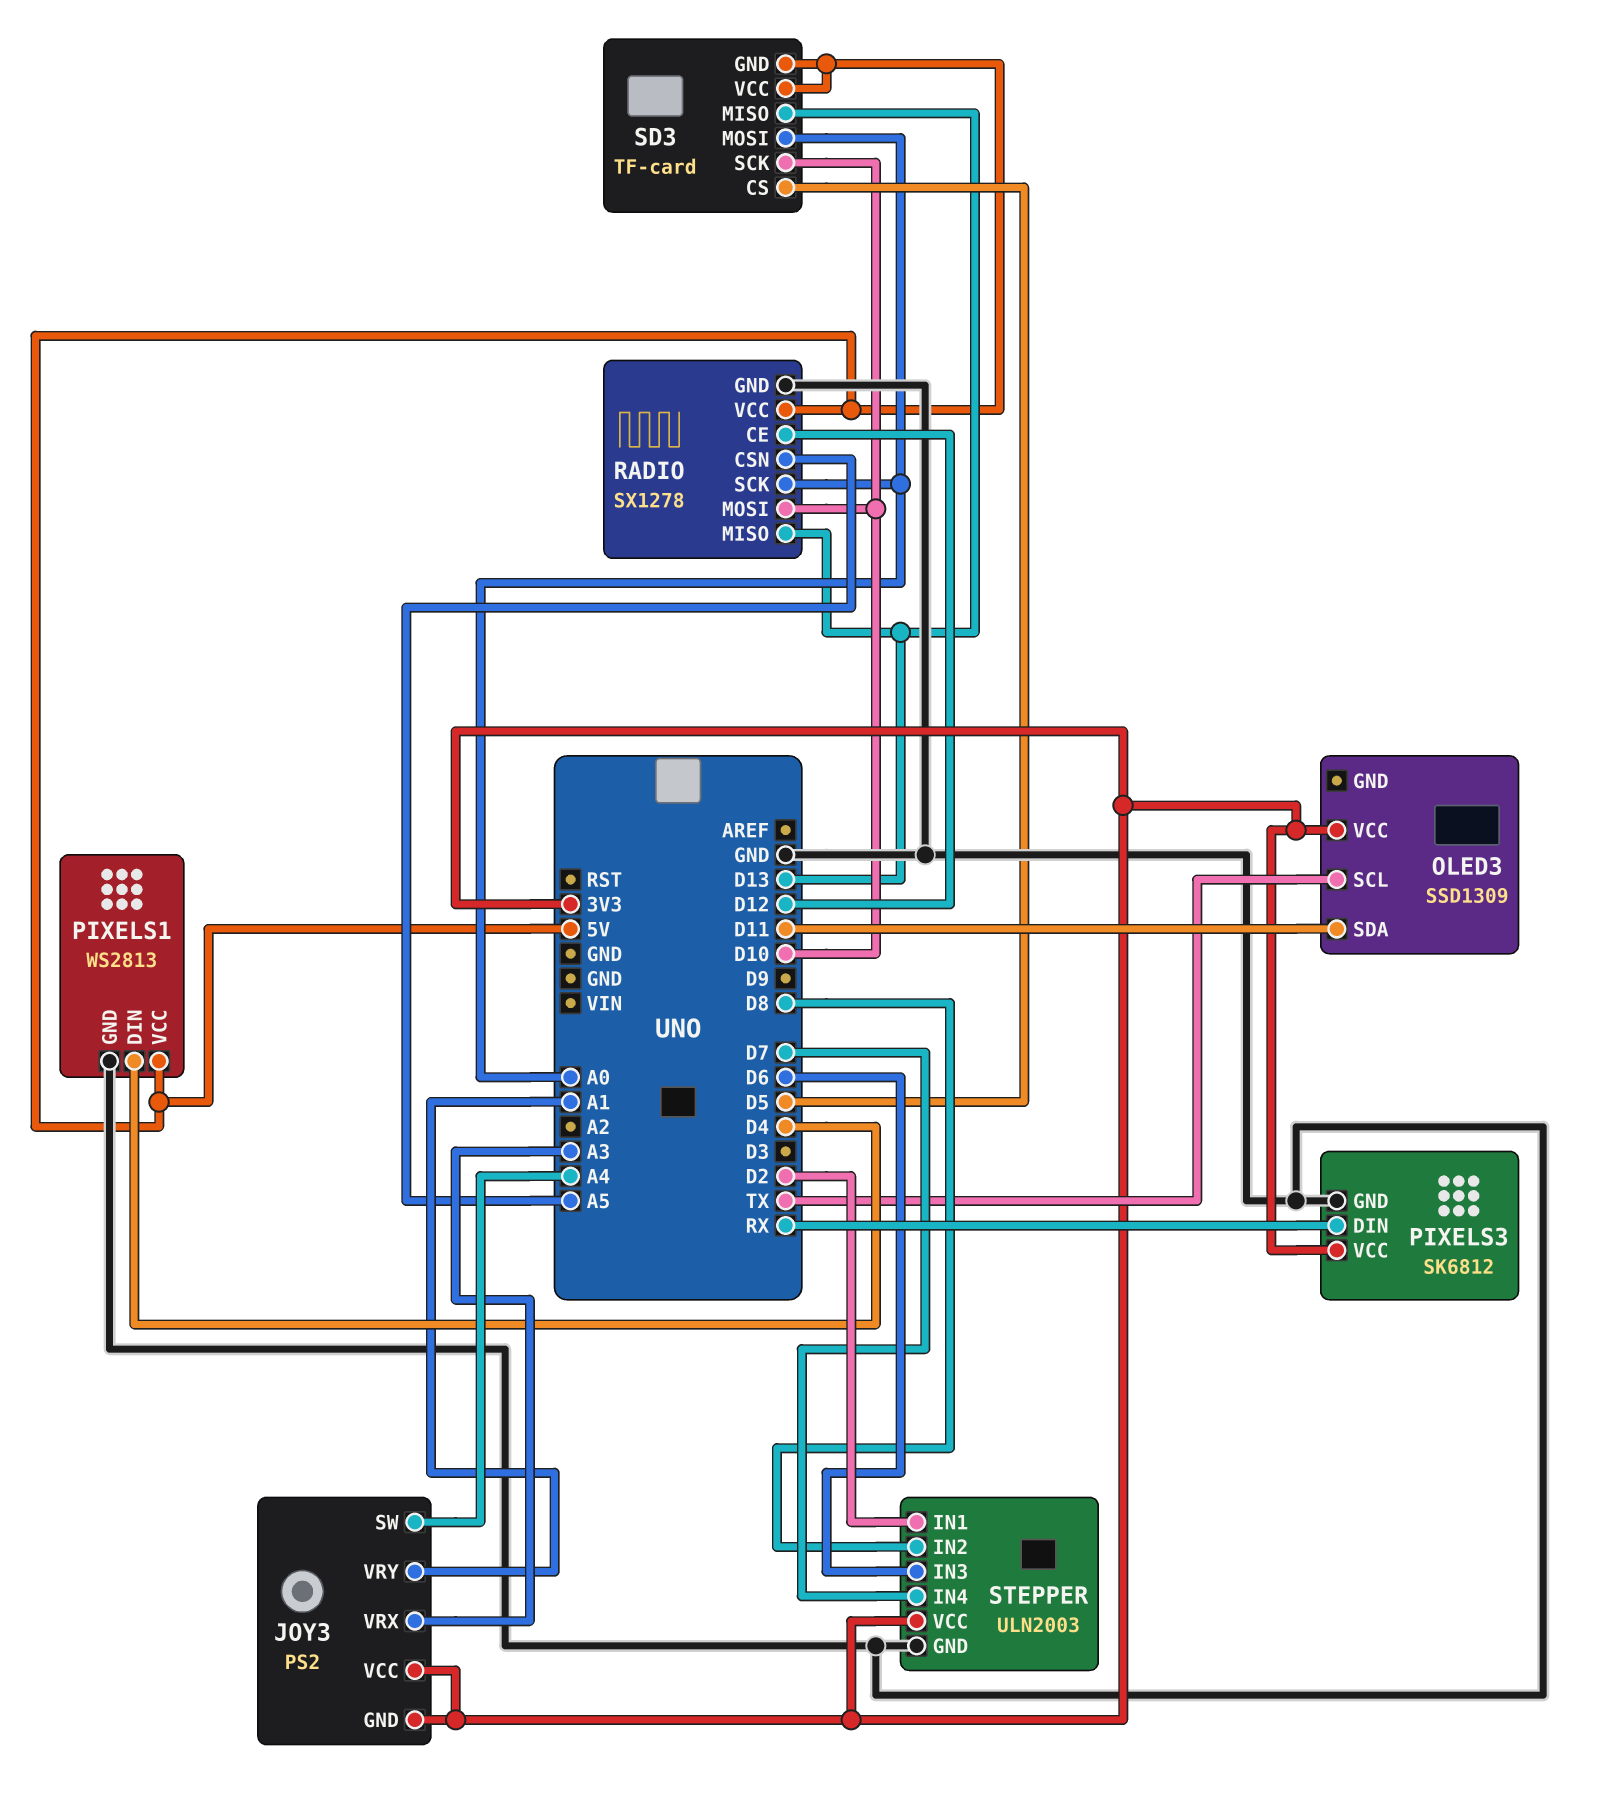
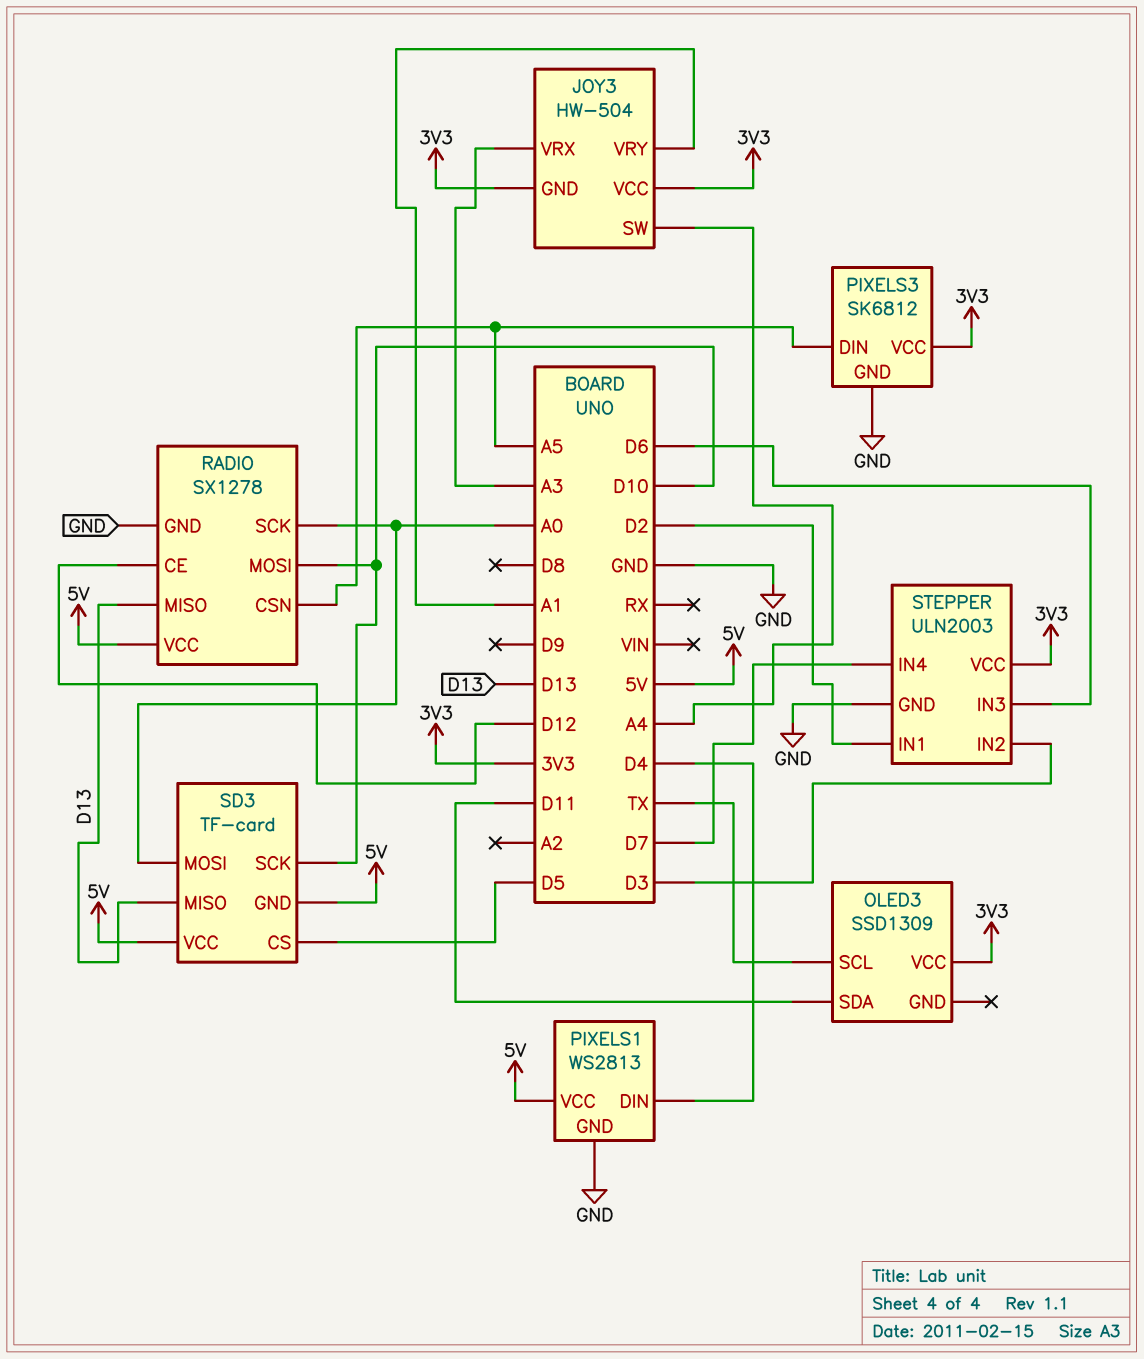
JOY3: PS2 -> HW-504
PIXELS3 pin DIN: RX -> A5
STEPPER pin IN2: D8 -> D3

